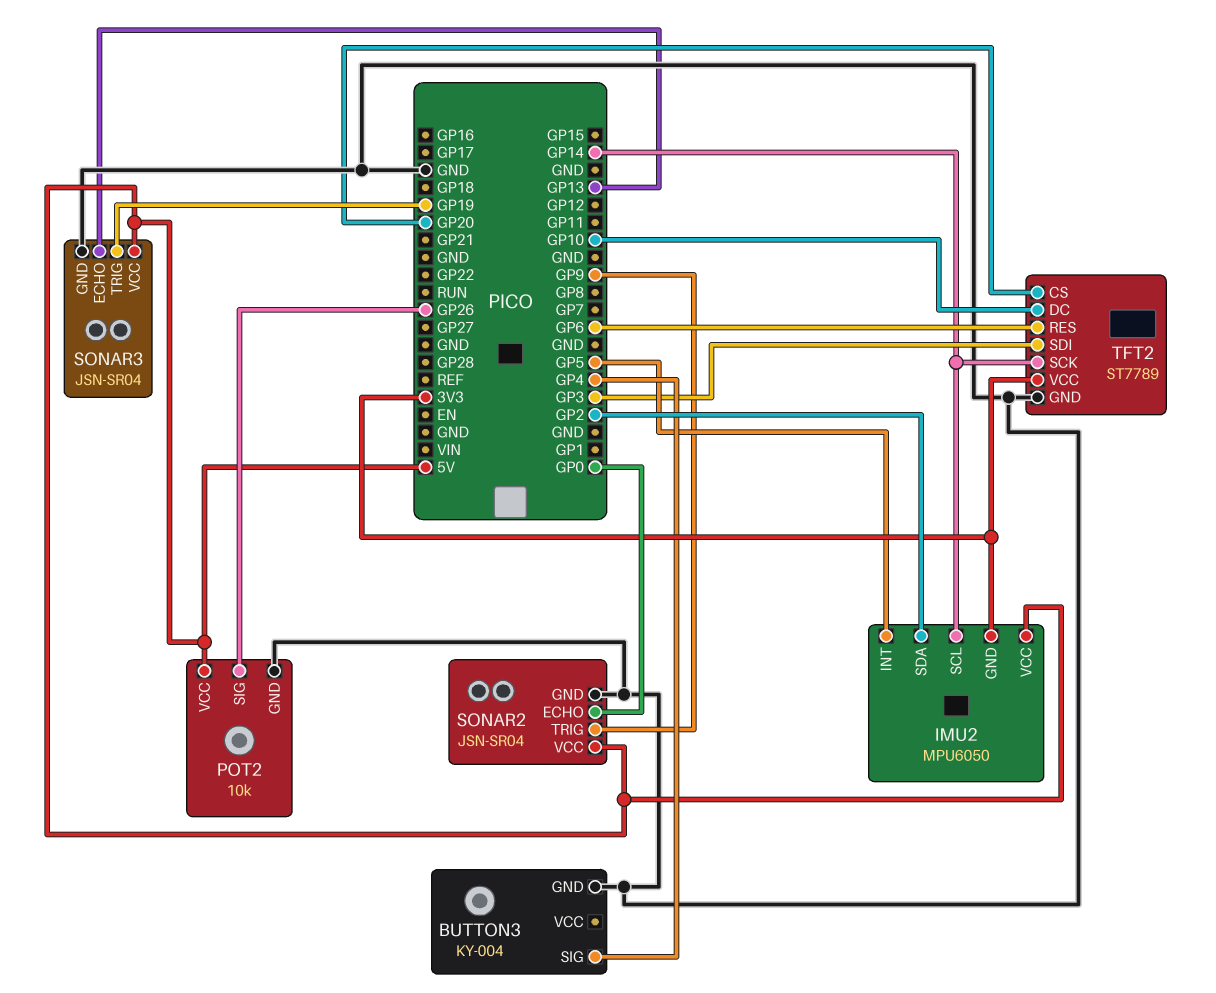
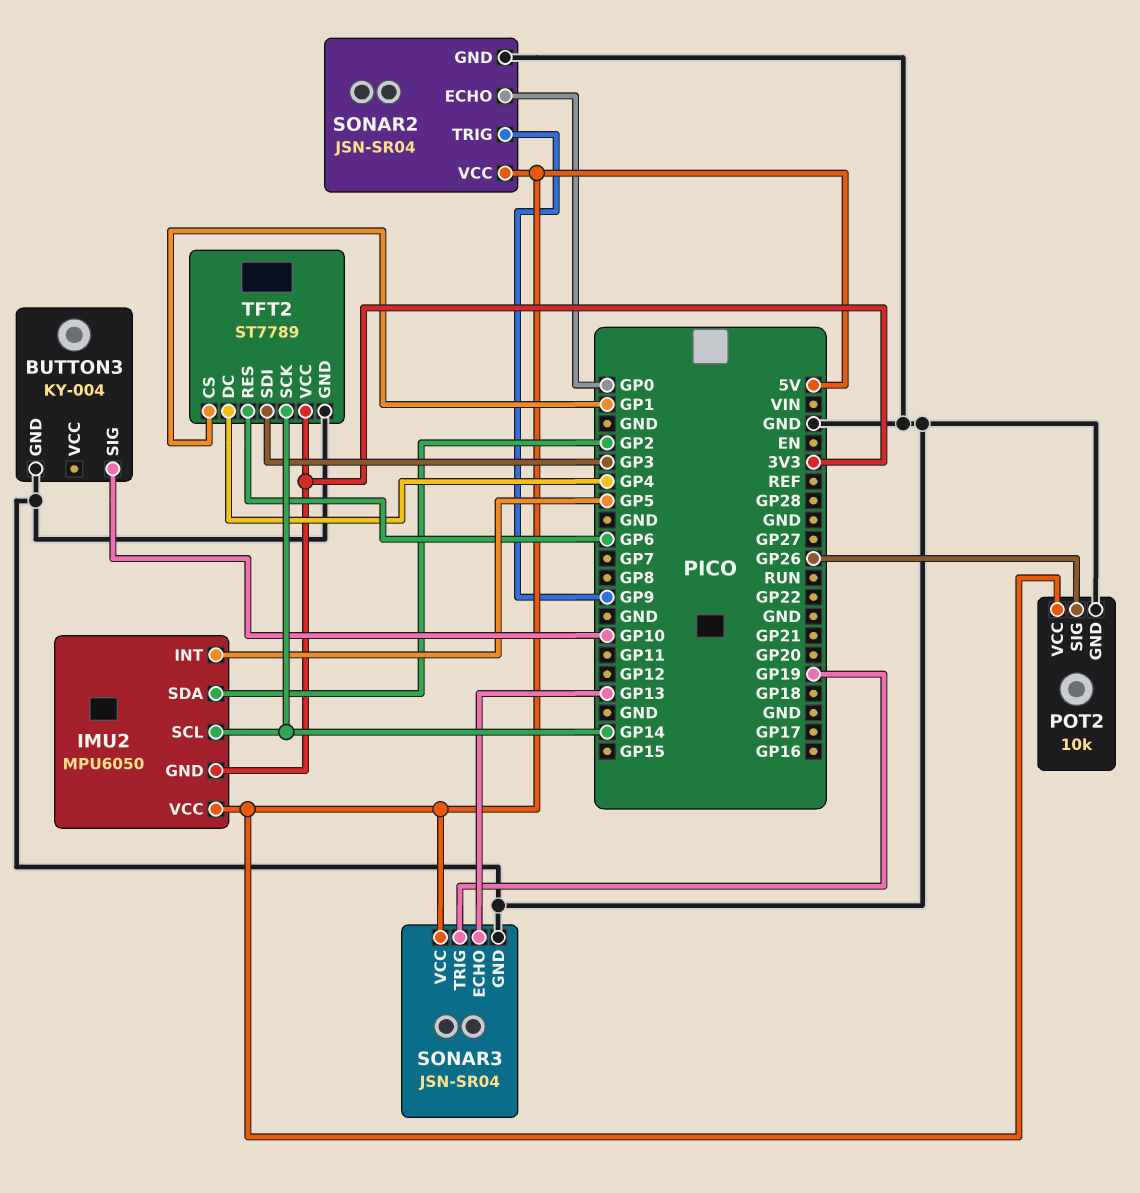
BUTTON3 pin SIG: GP4 -> GP10
TFT2 pin CS: GP20 -> GP1
TFT2 pin DC: GP10 -> GP4

